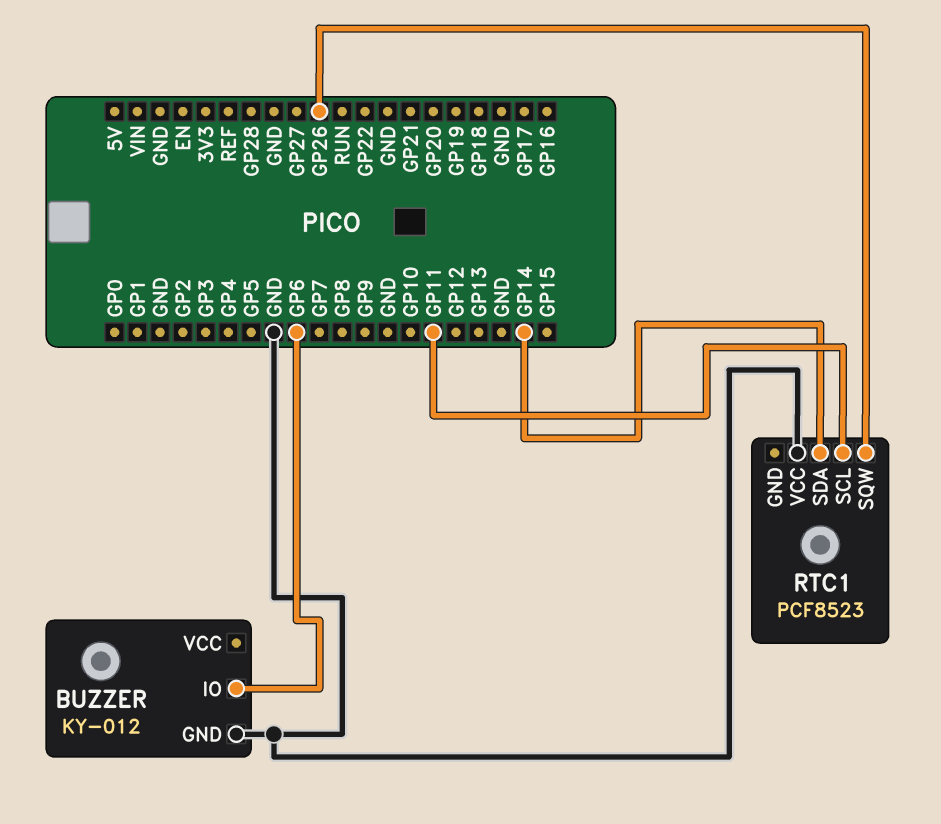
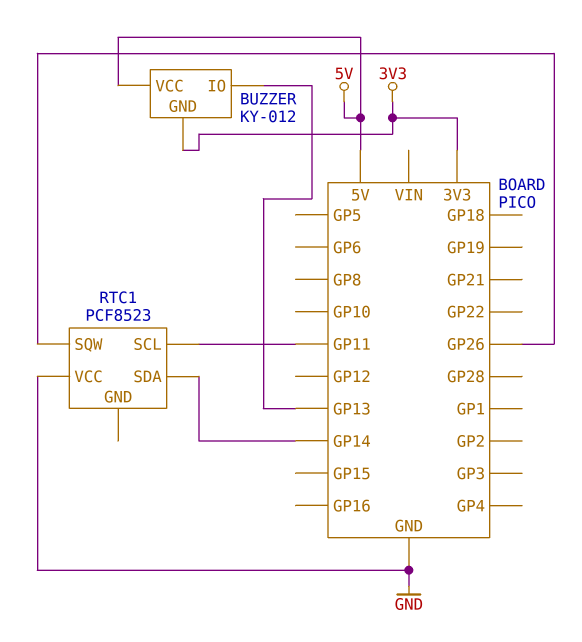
BUZZER pin GND: GND -> 3V3
BUZZER pin IO: GP6 -> GP13
BUZZER pin VCC: none -> 5V

